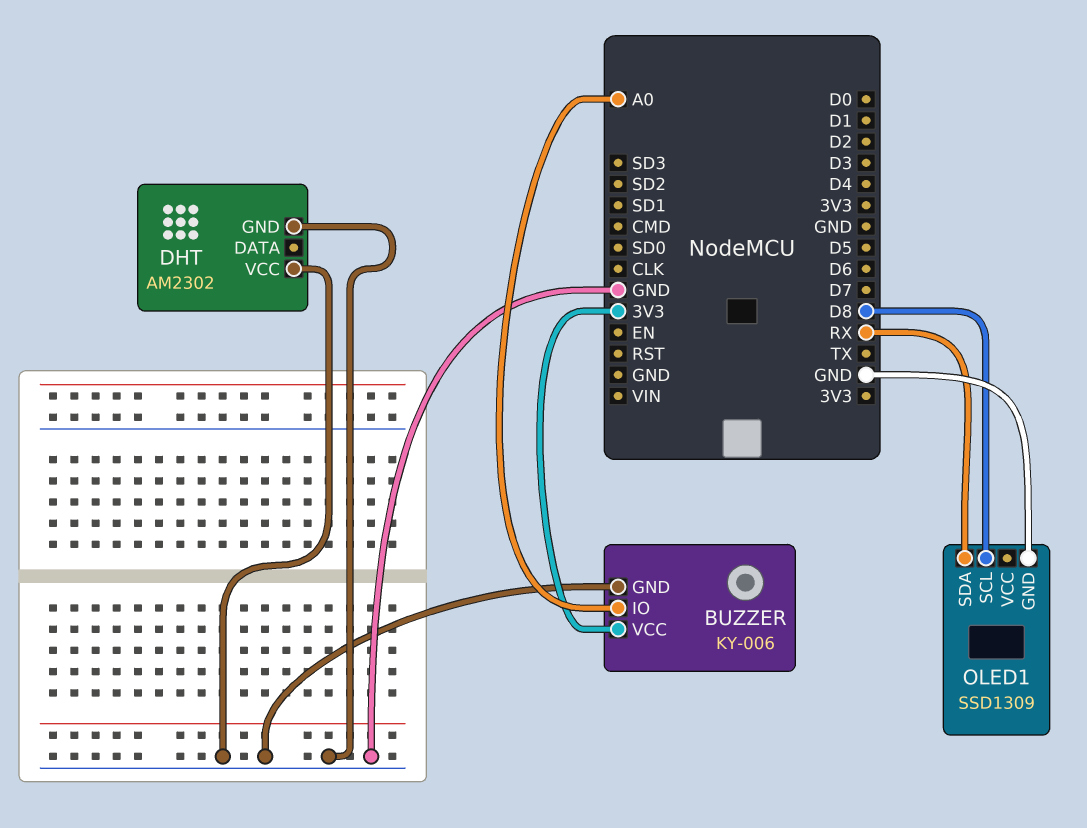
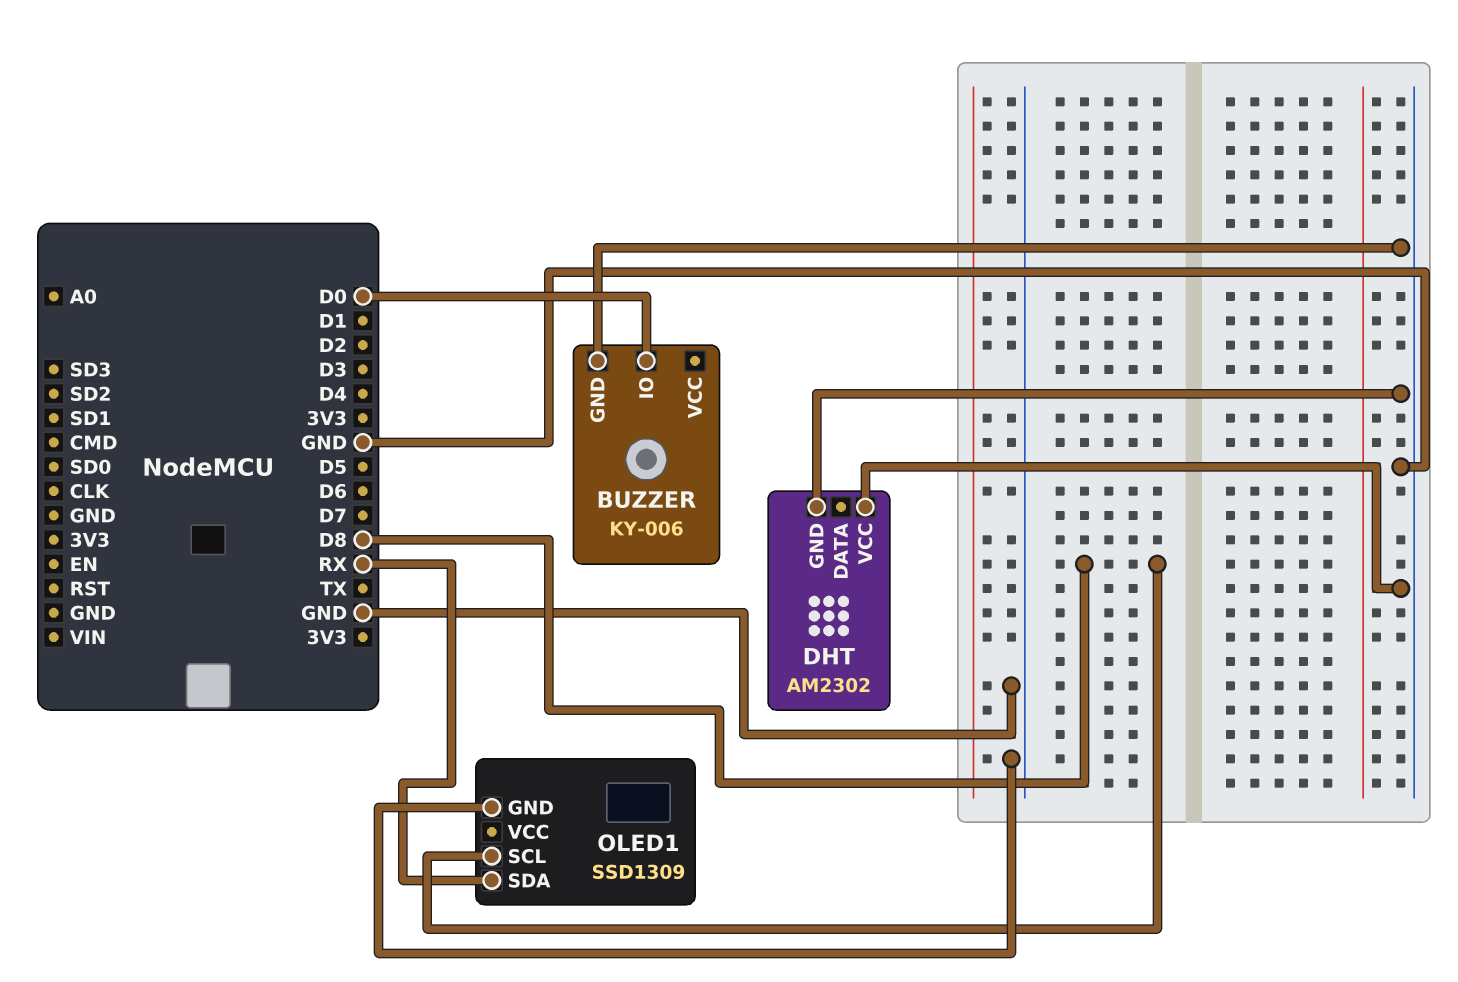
BUZZER pin IO: A0 -> D0
BUZZER pin VCC: 3V3 -> none

